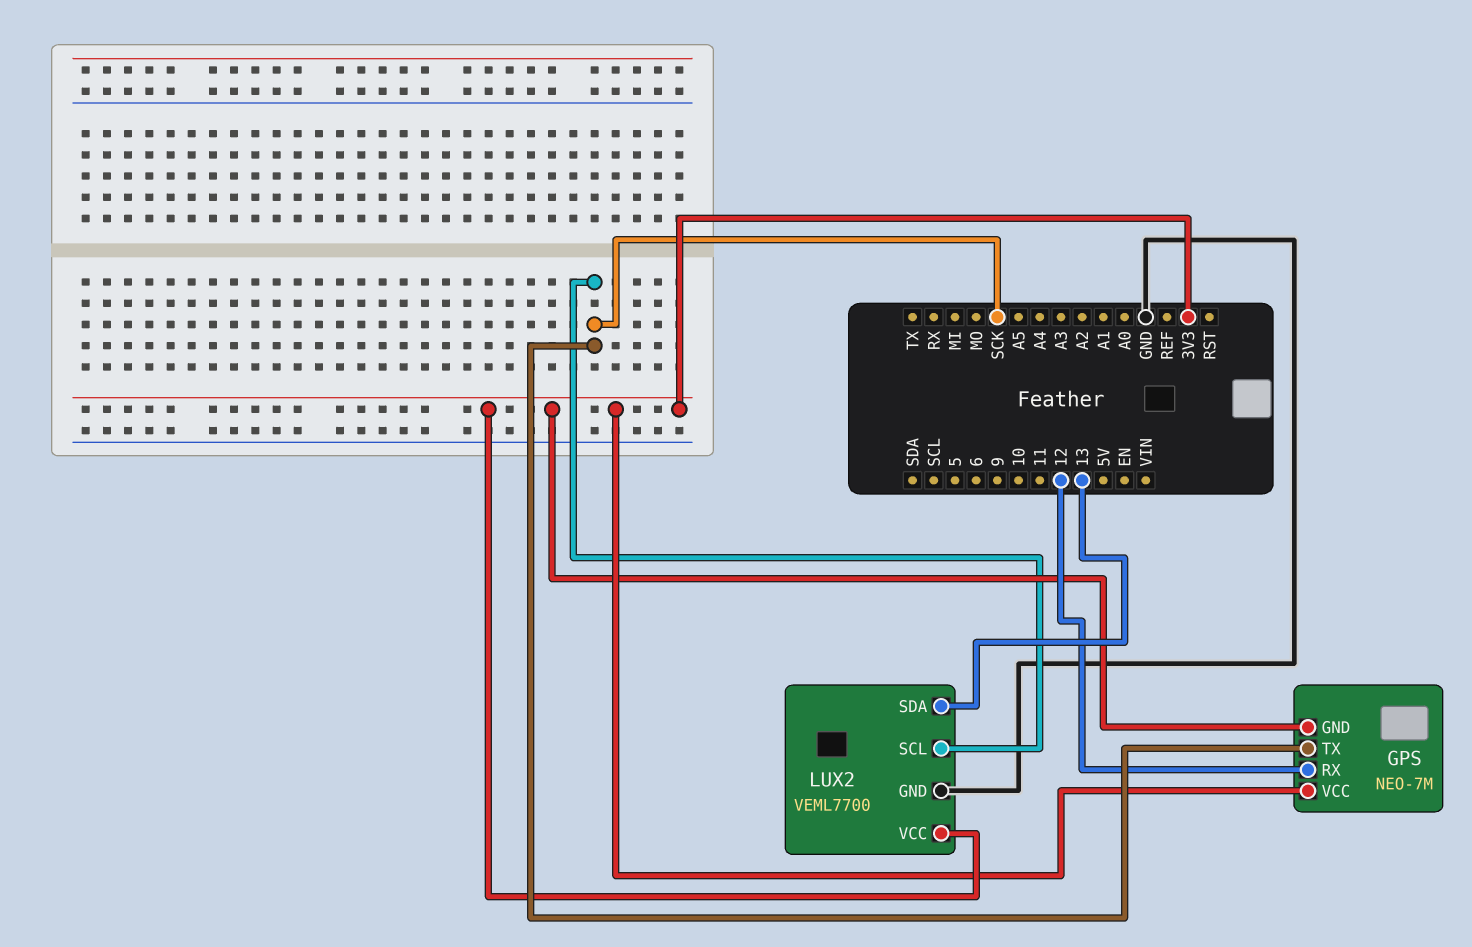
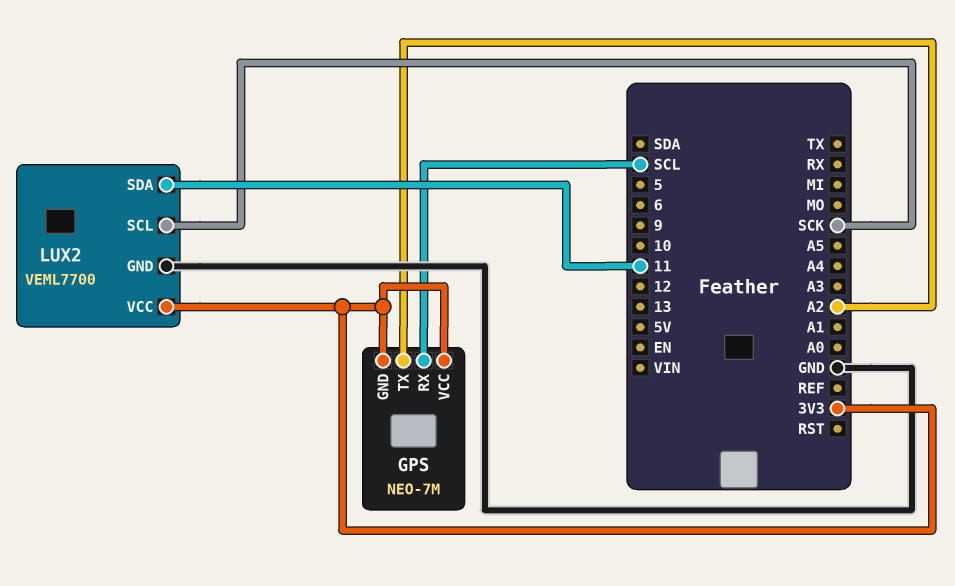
GPS pin RX: 12 -> SCL
GPS pin TX: SCK -> A2
LUX2 pin SDA: 13 -> 11

